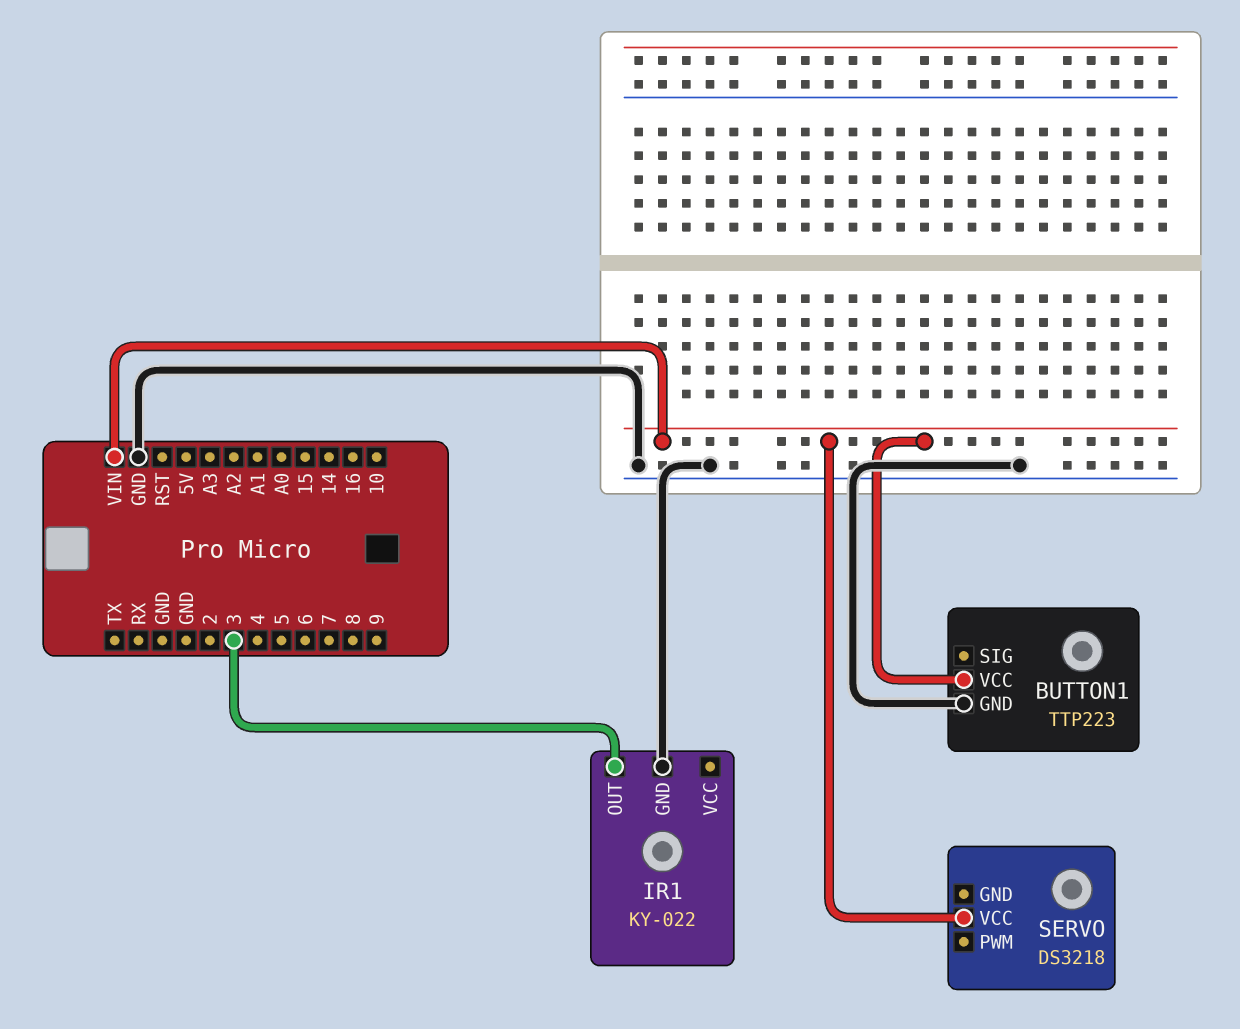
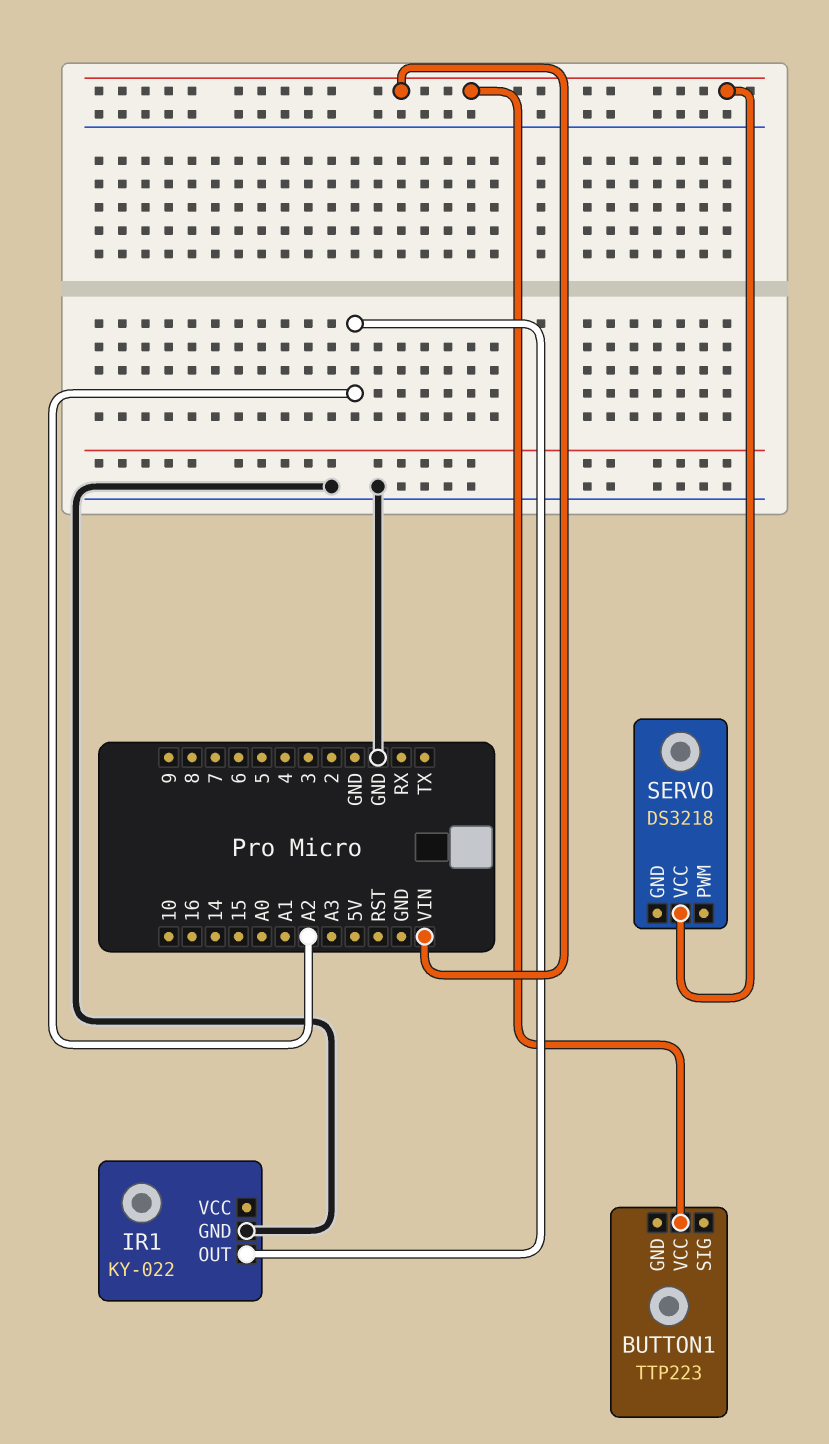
BUTTON1 pin GND: GND -> none
IR1 pin OUT: 3 -> A2

